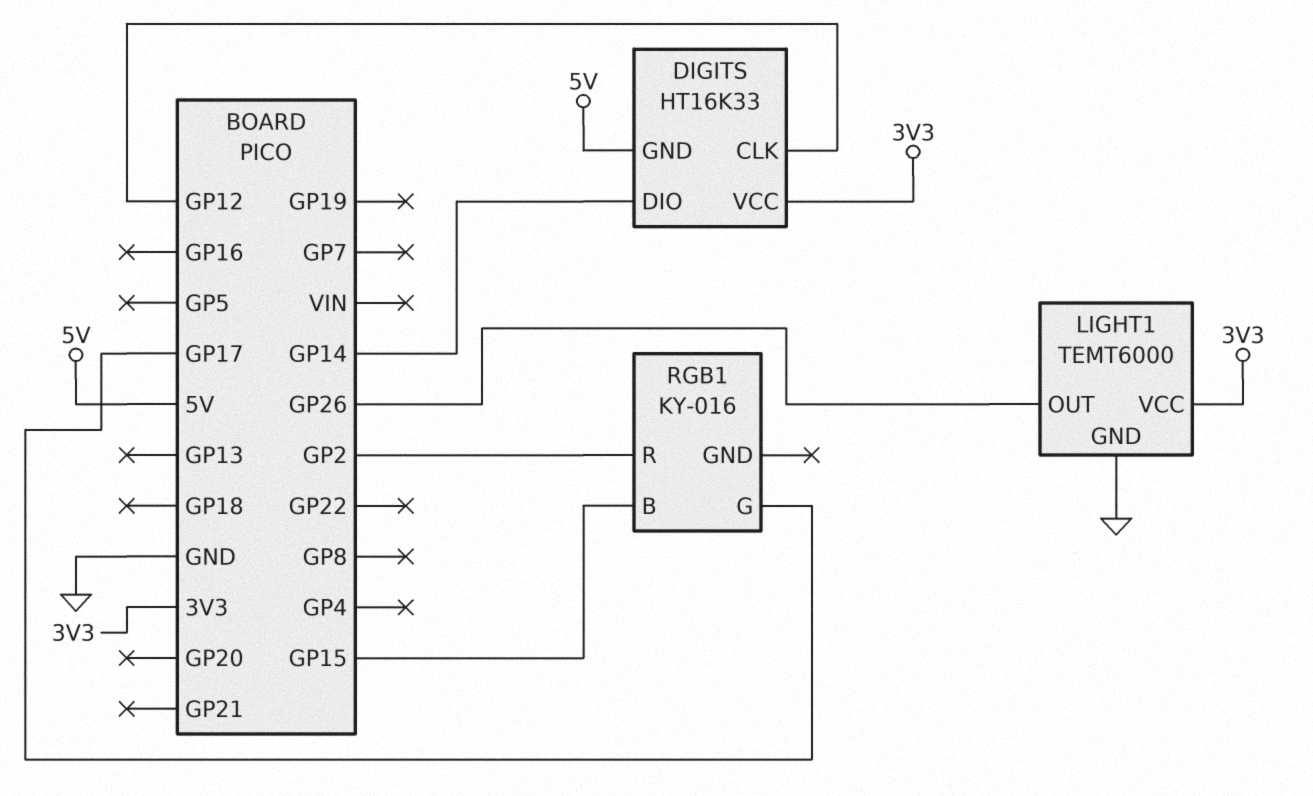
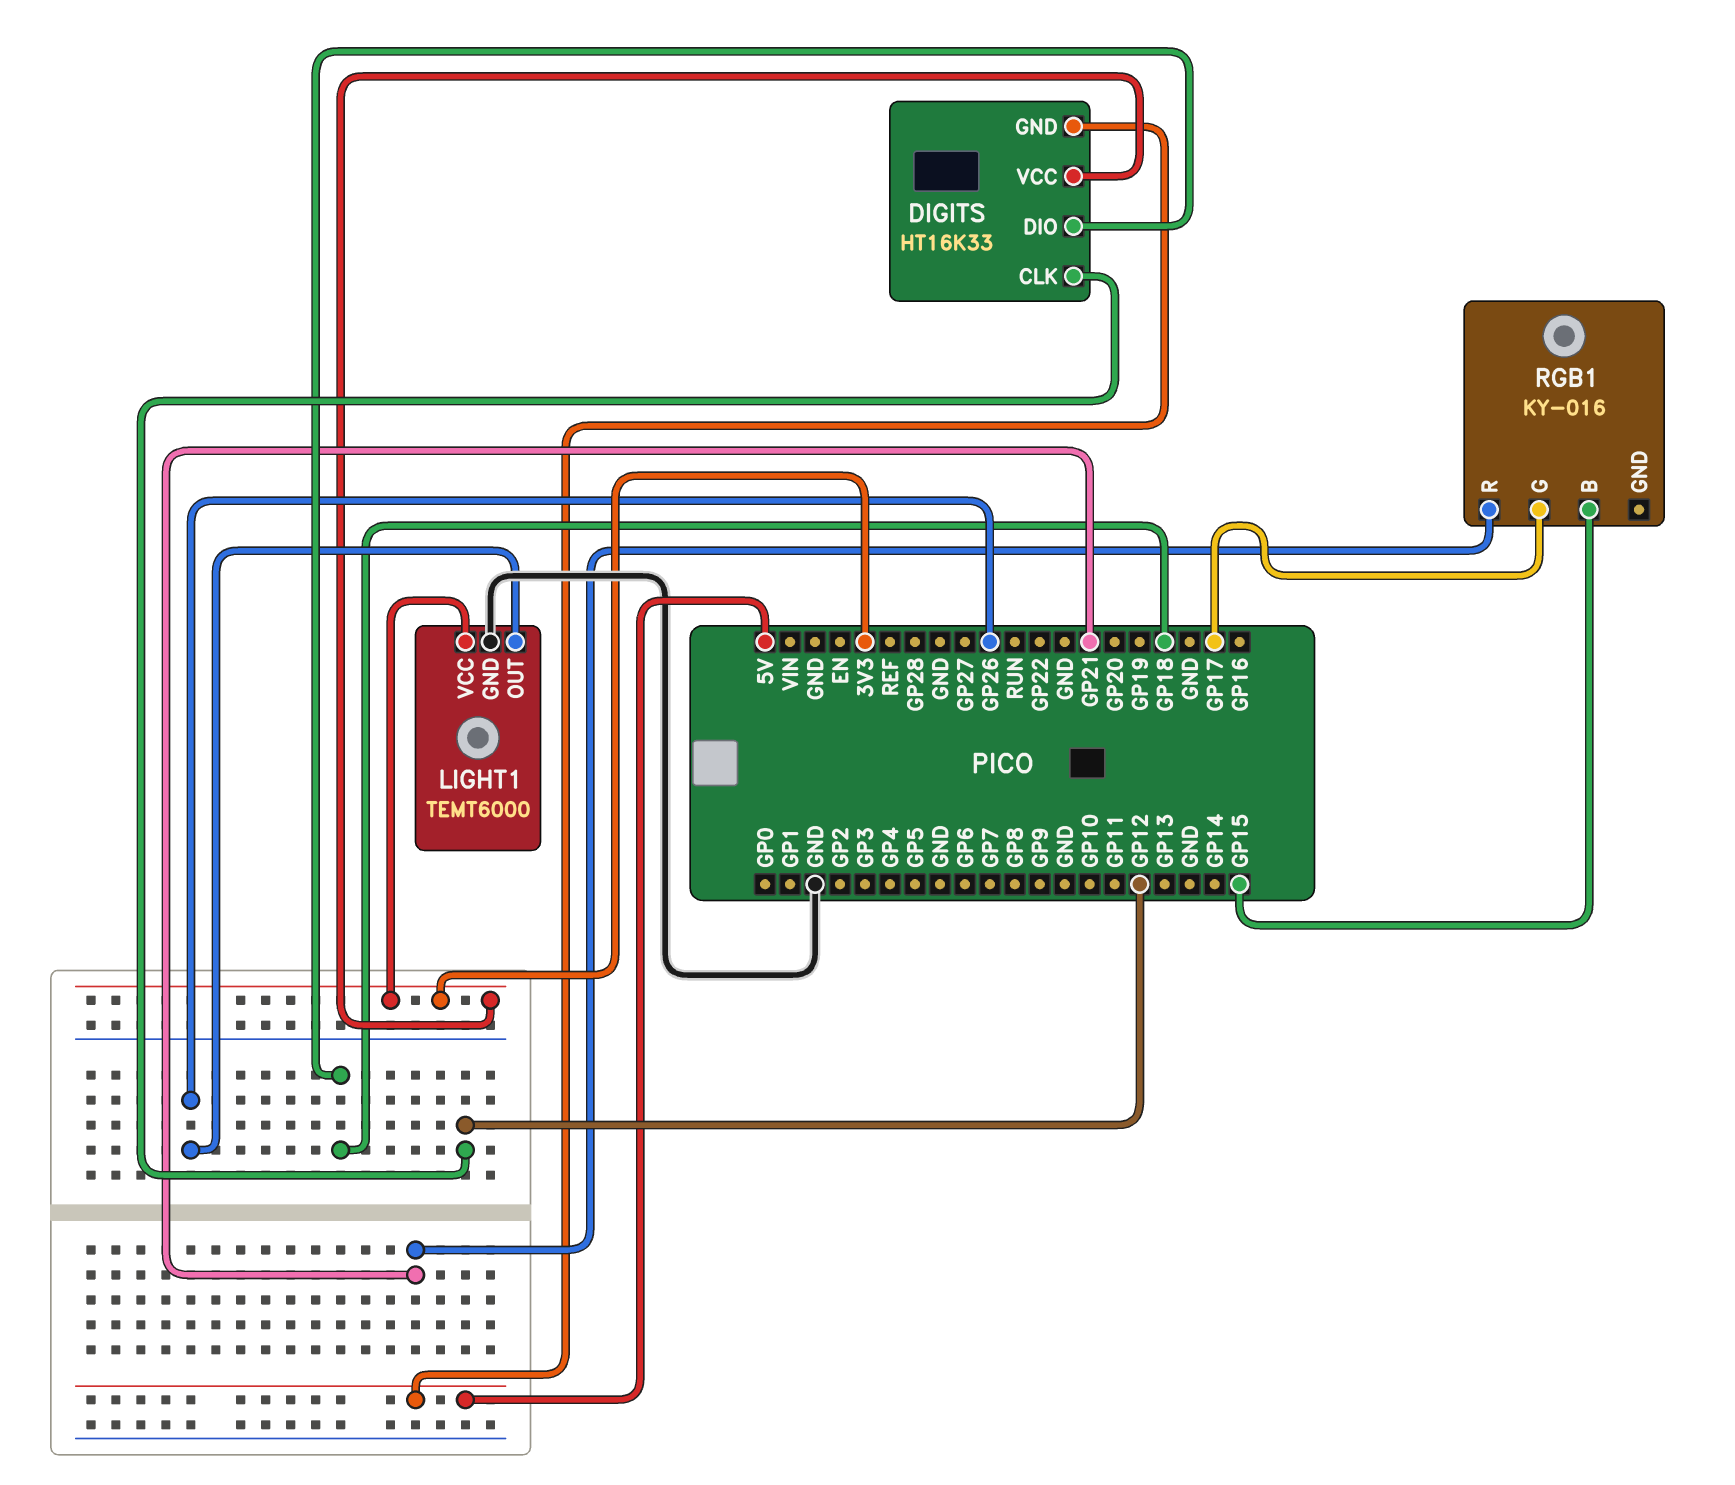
DIGITS pin DIO: GP14 -> GP18
RGB1 pin R: GP2 -> GP21

